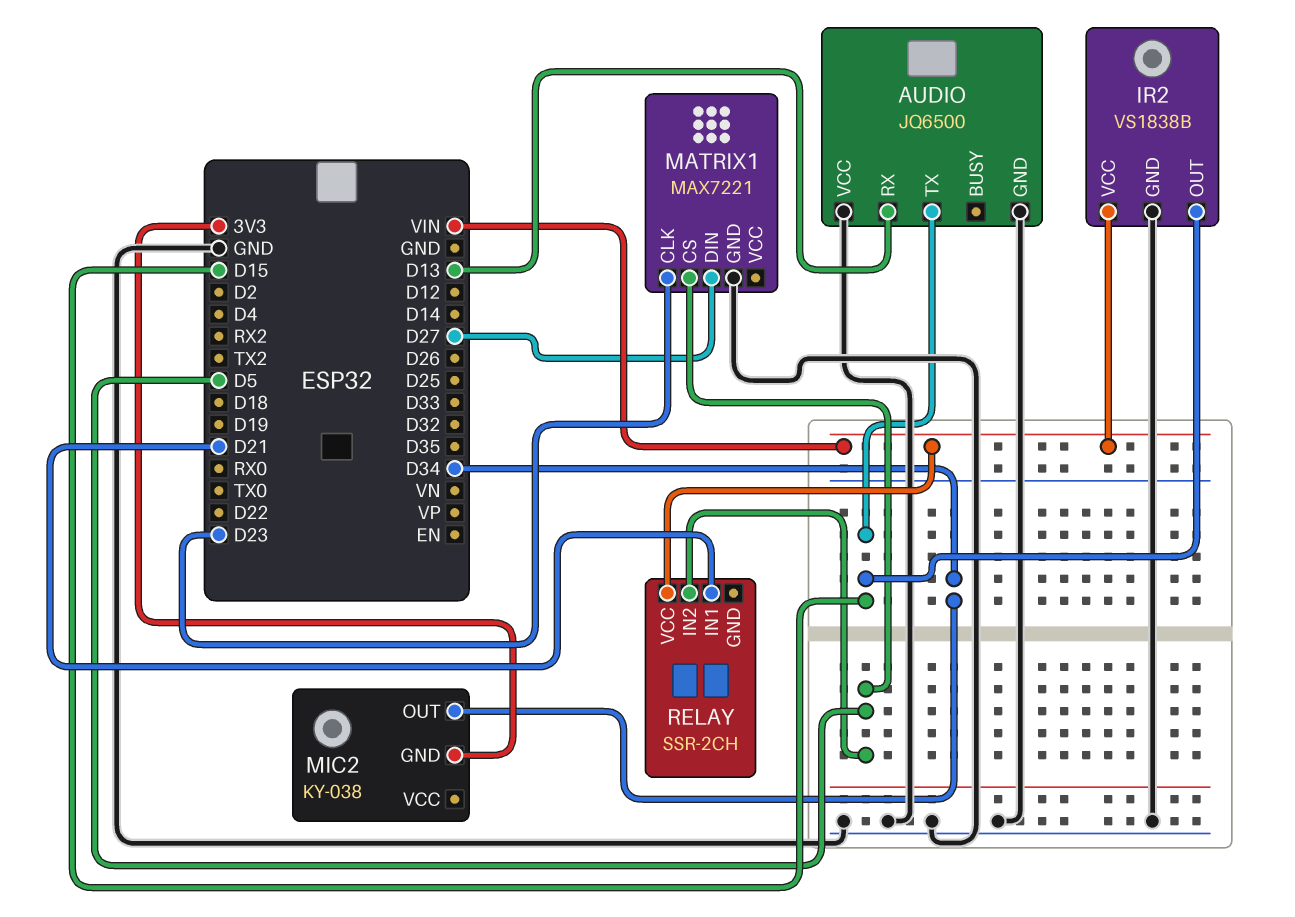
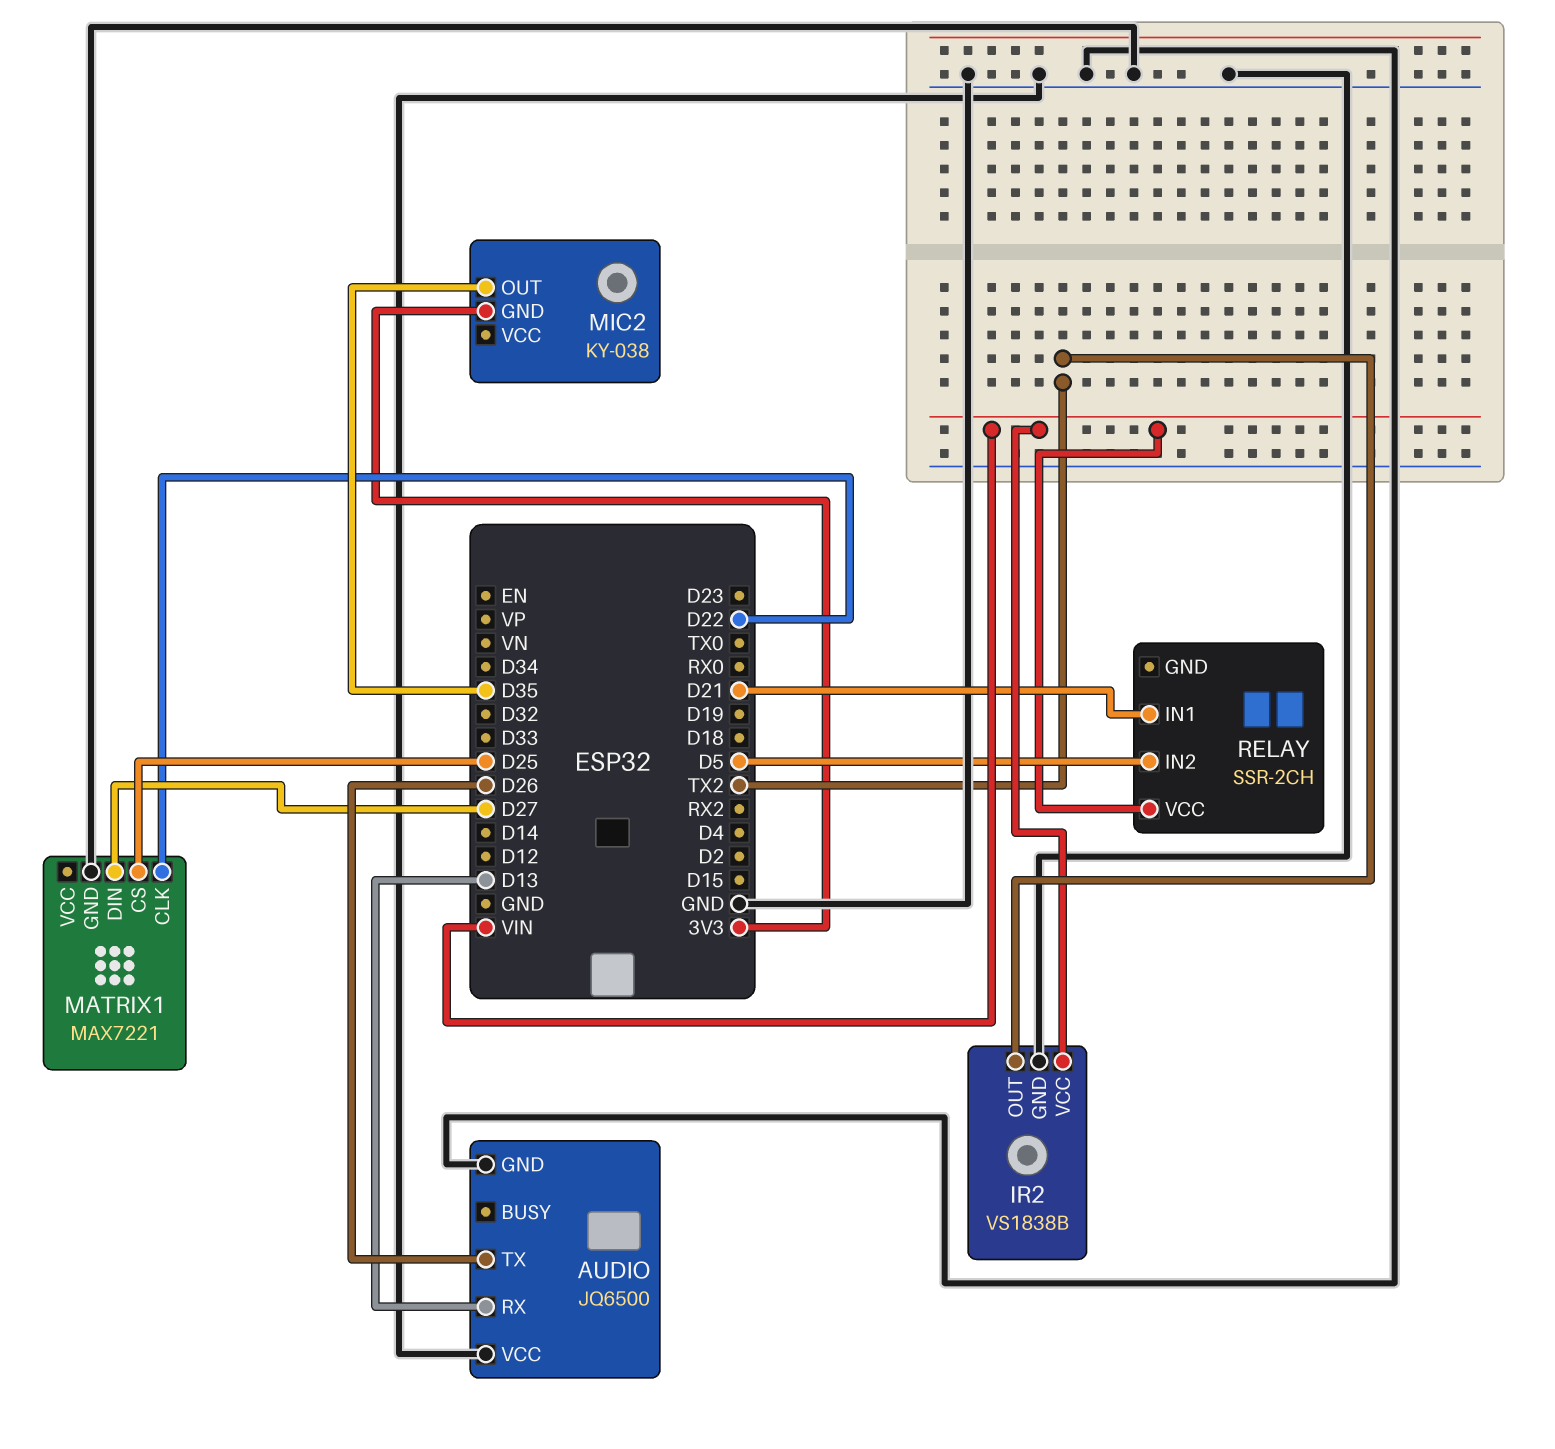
AUDIO pin TX: D15 -> D26
IR2 pin OUT: D15 -> TX2
MATRIX1 pin CLK: D23 -> D22
MATRIX1 pin CS: D5 -> D25
MIC2 pin OUT: D34 -> D35

